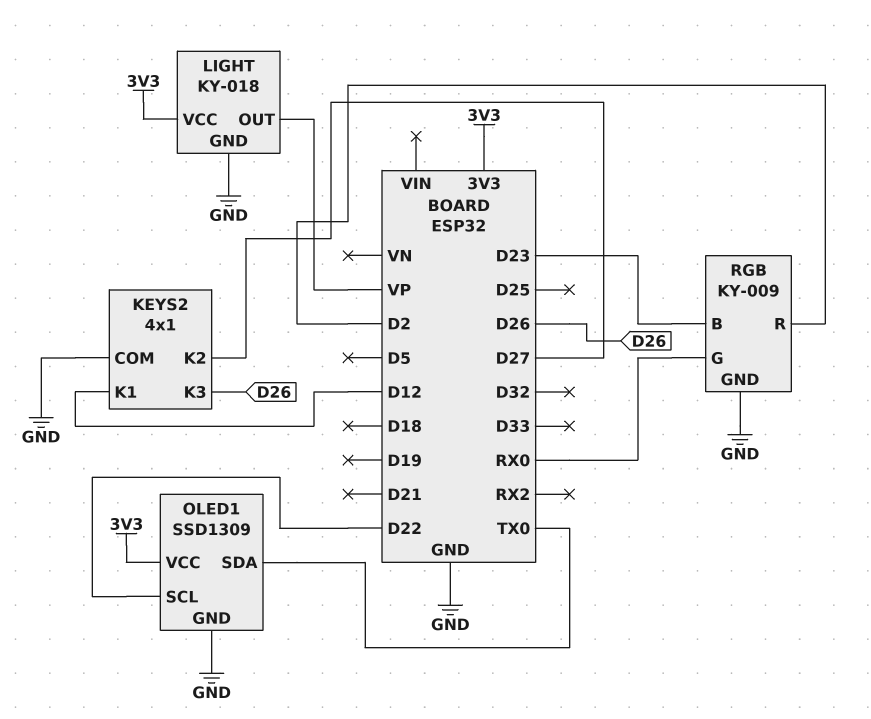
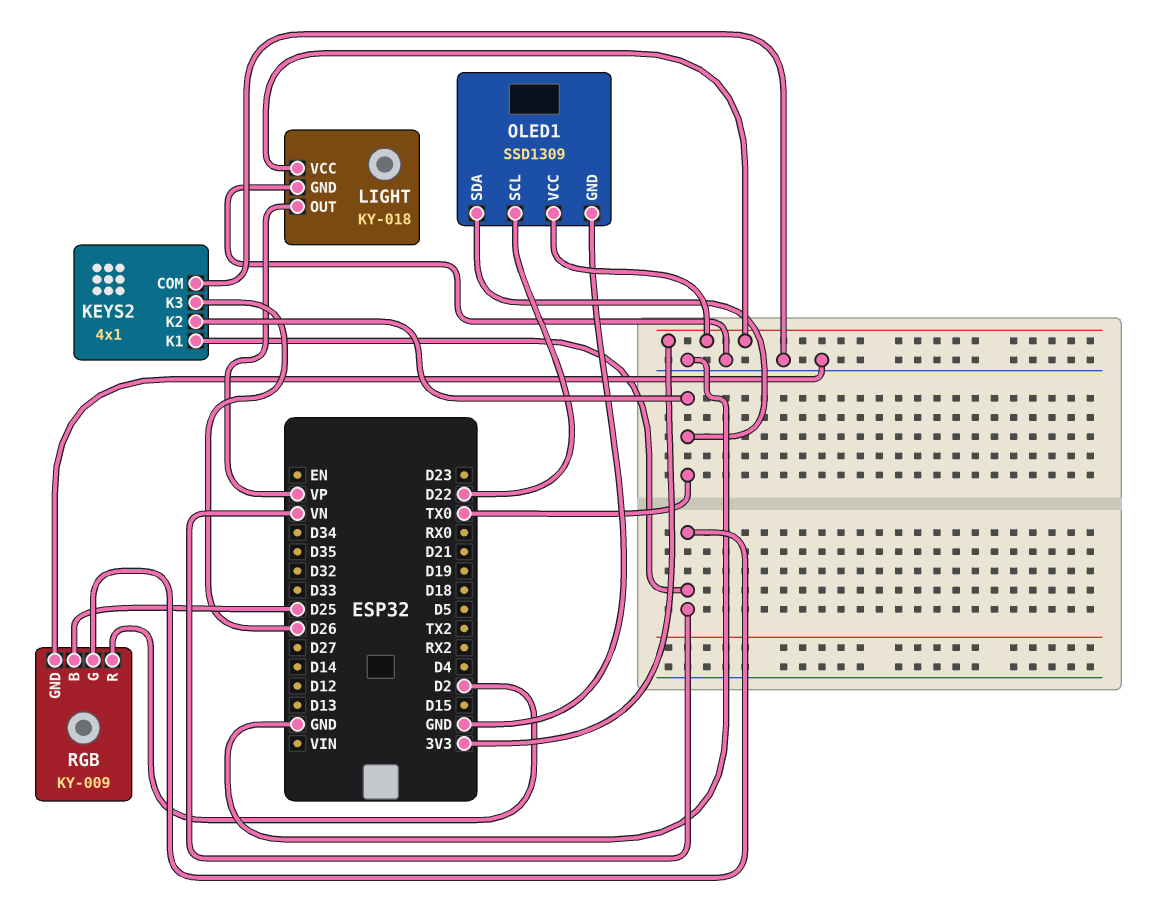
KEYS2 pin K1: D12 -> VN
KEYS2 pin K2: D27 -> TX0
RGB pin B: D23 -> D25
RGB pin G: RX0 -> VN

